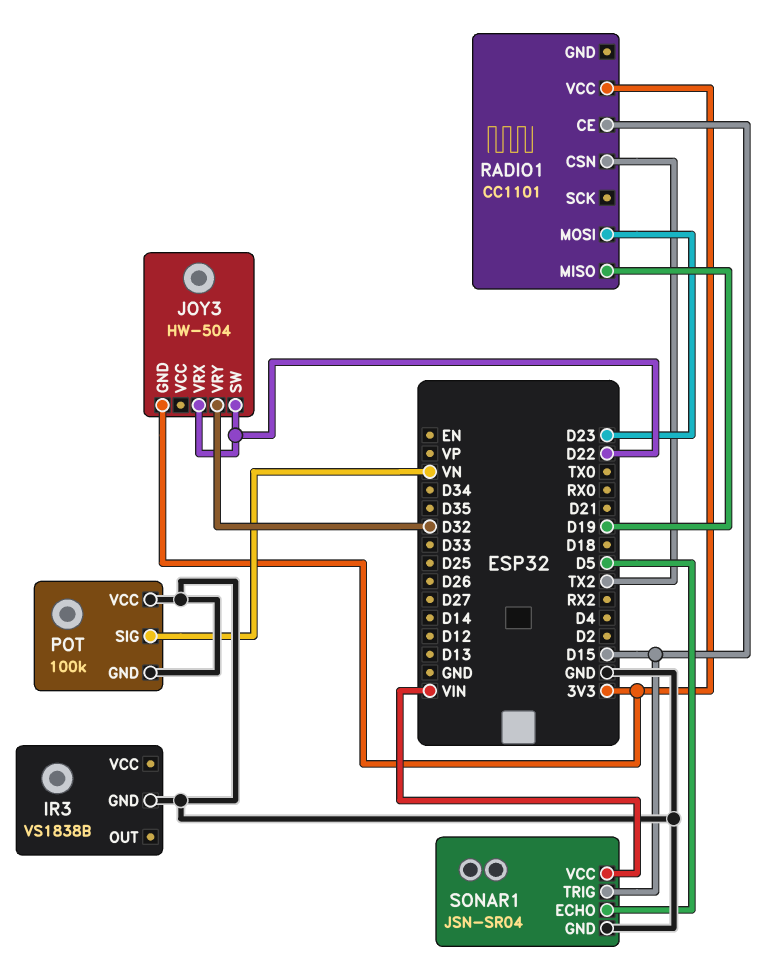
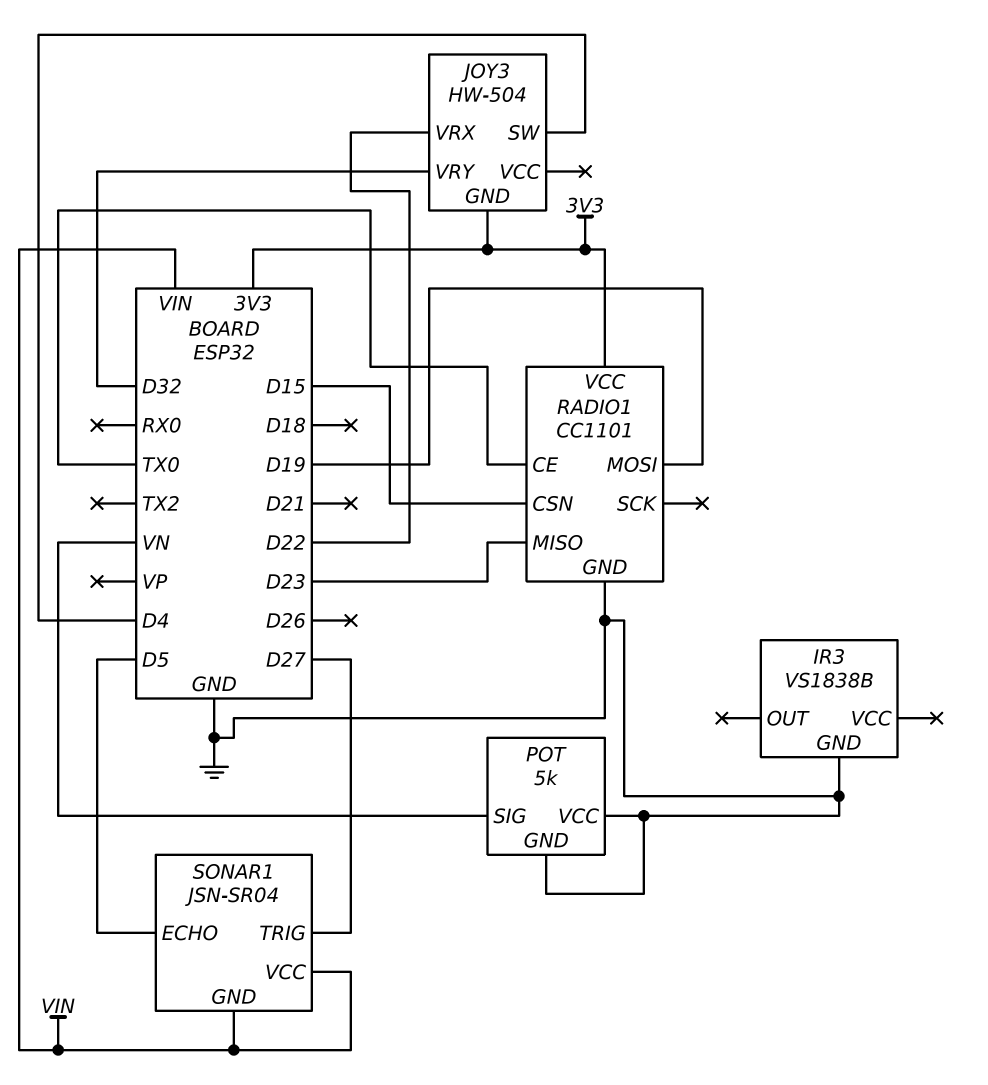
JOY3 pin SW: D22 -> D4
POT: 100k -> 5k
RADIO1 pin CE: D15 -> TX0
RADIO1 pin CSN: TX2 -> D15
RADIO1 pin GND: none -> GND
RADIO1 pin MISO: D19 -> D23
RADIO1 pin MOSI: D23 -> D19
SONAR1 pin GND: GND -> VIN
SONAR1 pin TRIG: D15 -> D27

